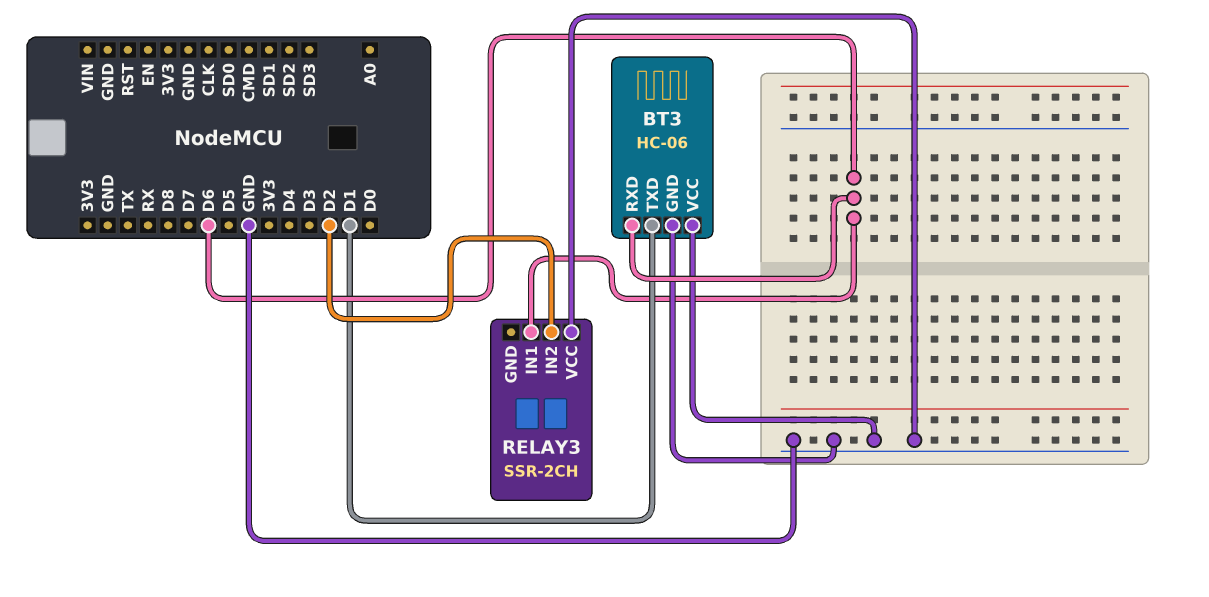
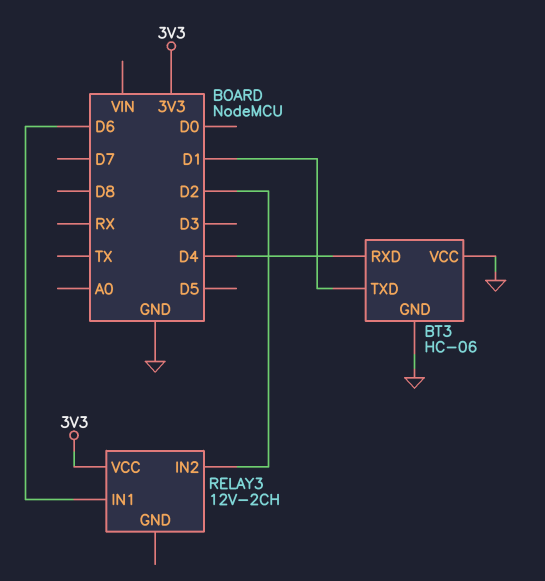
BT3 pin RXD: D6 -> D4
RELAY3: SSR-2CH -> 12V-2CH
RELAY3 pin VCC: GND -> 3V3

